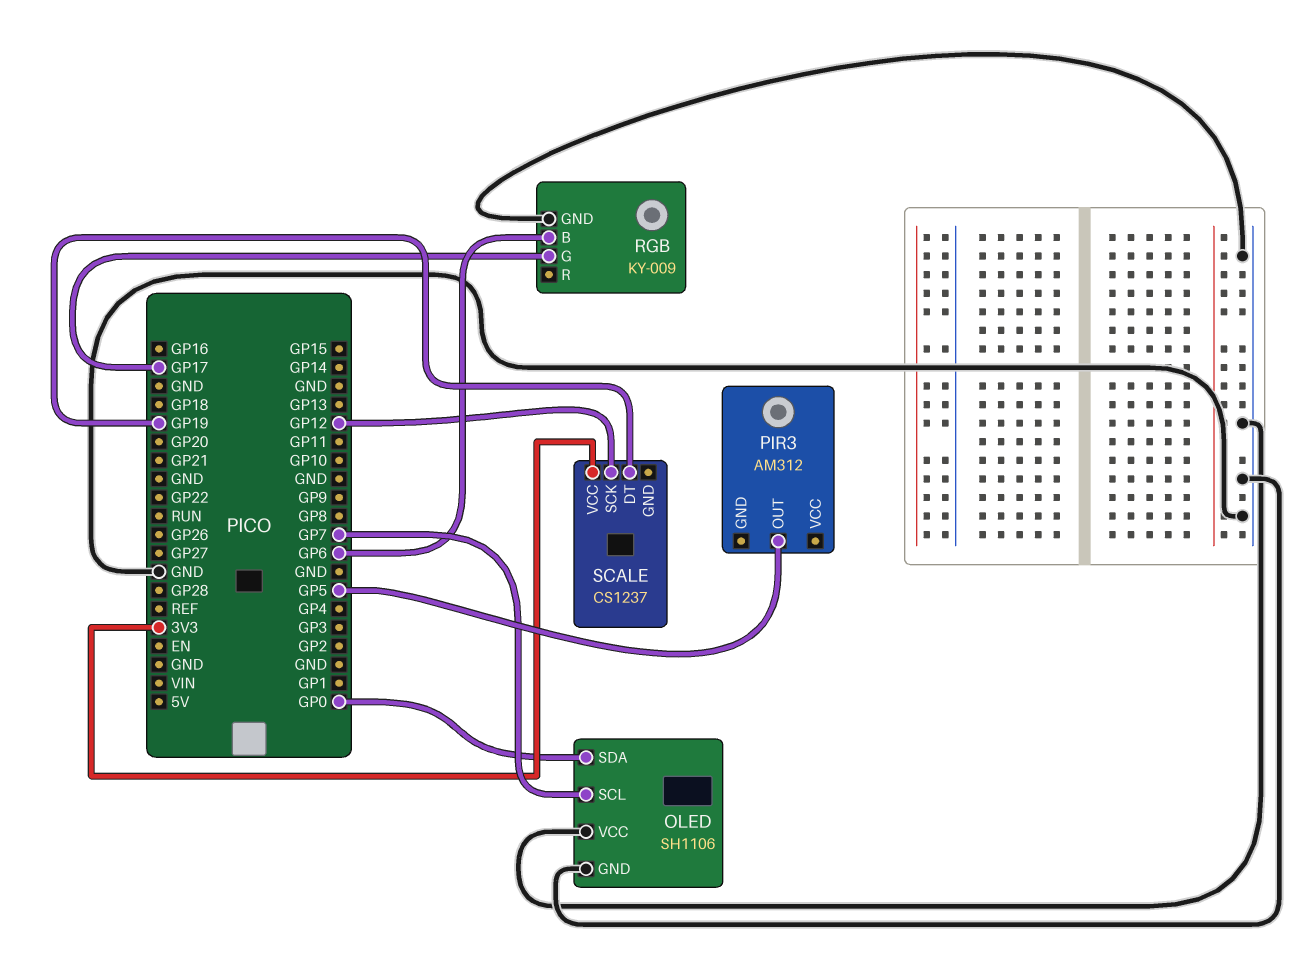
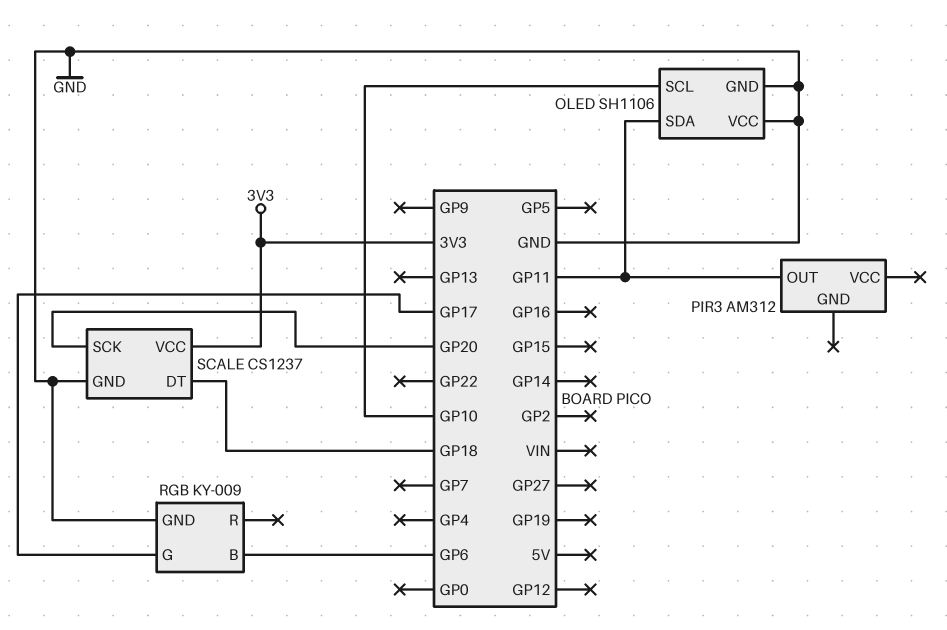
OLED pin SCL: GP7 -> GP10
OLED pin SDA: GP0 -> GP11
PIR3 pin OUT: GP5 -> GP11
SCALE pin DT: GP19 -> GP18
SCALE pin GND: none -> GND
SCALE pin SCK: GP12 -> GP20

